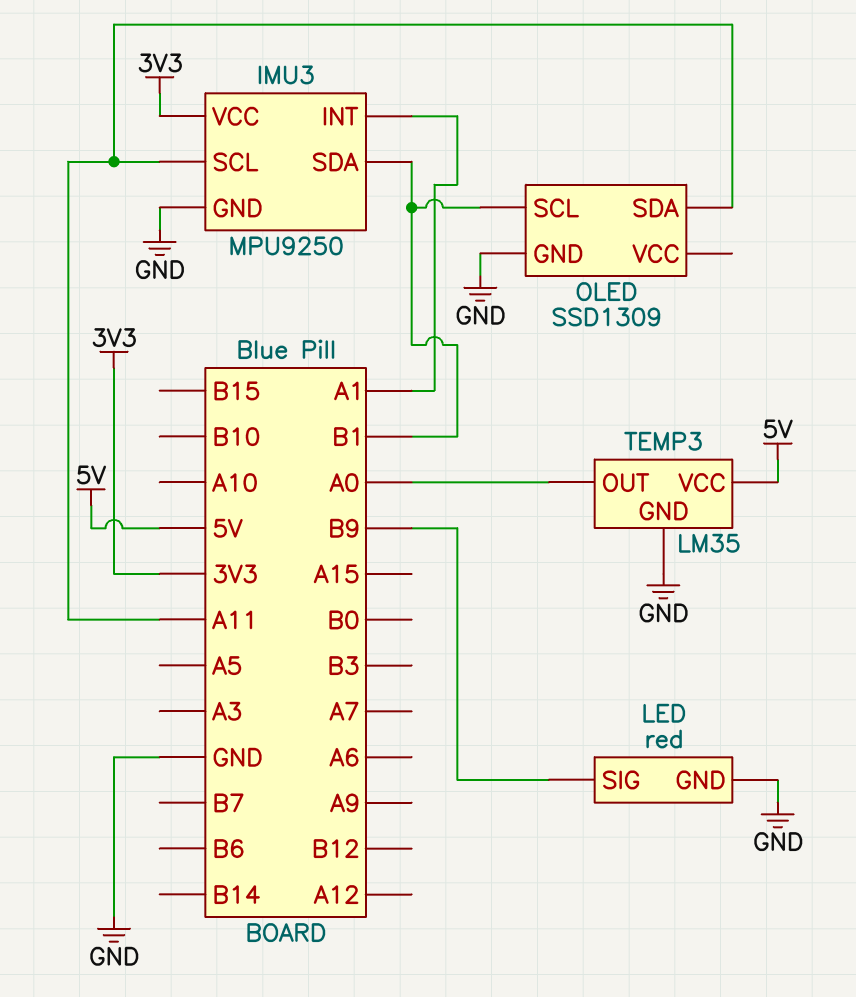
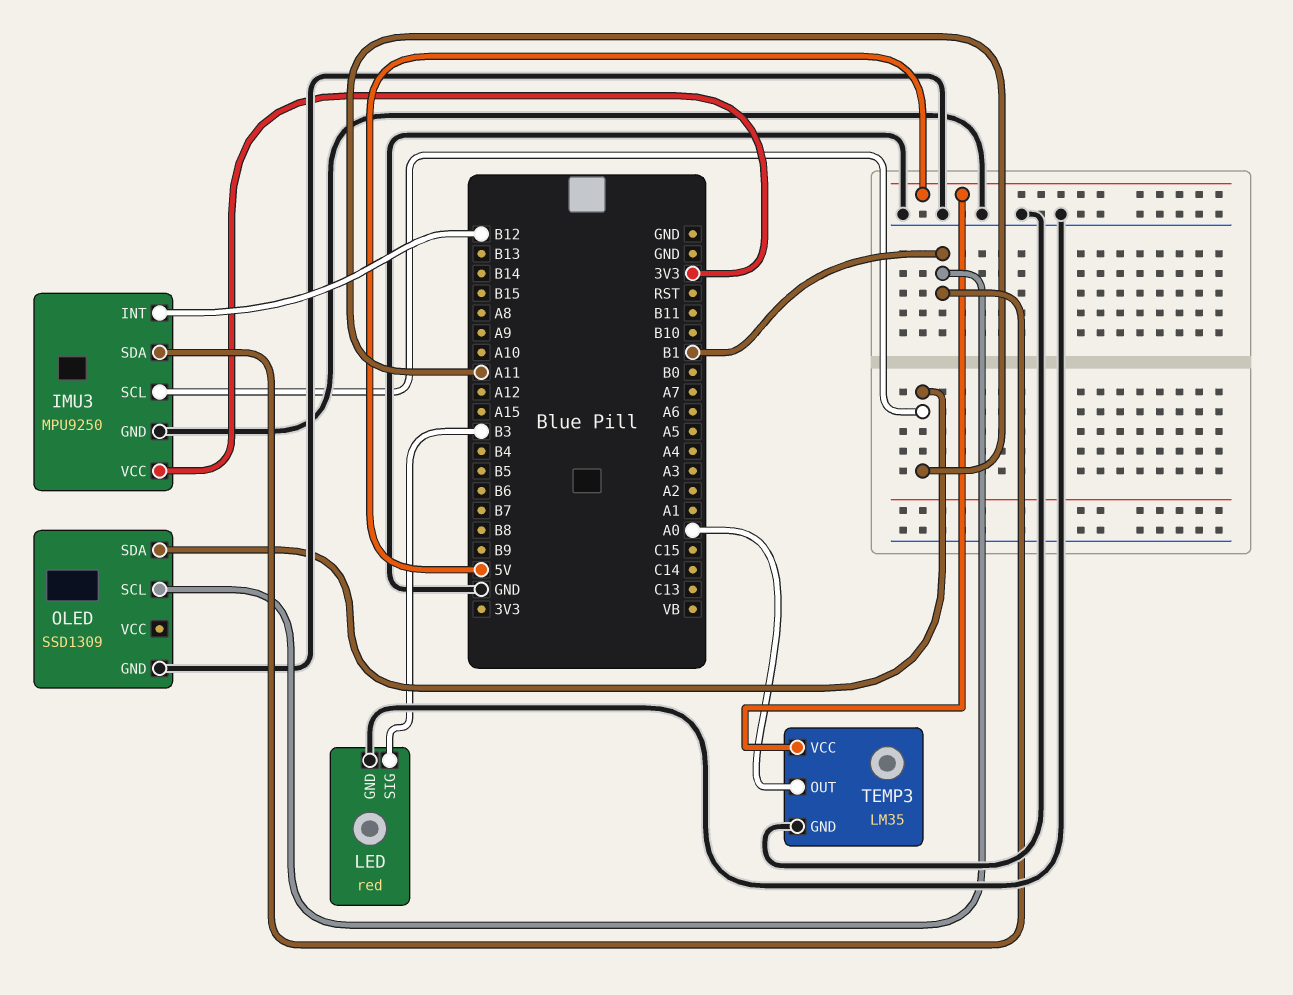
IMU3 pin INT: A1 -> B12
LED pin SIG: B9 -> B3

